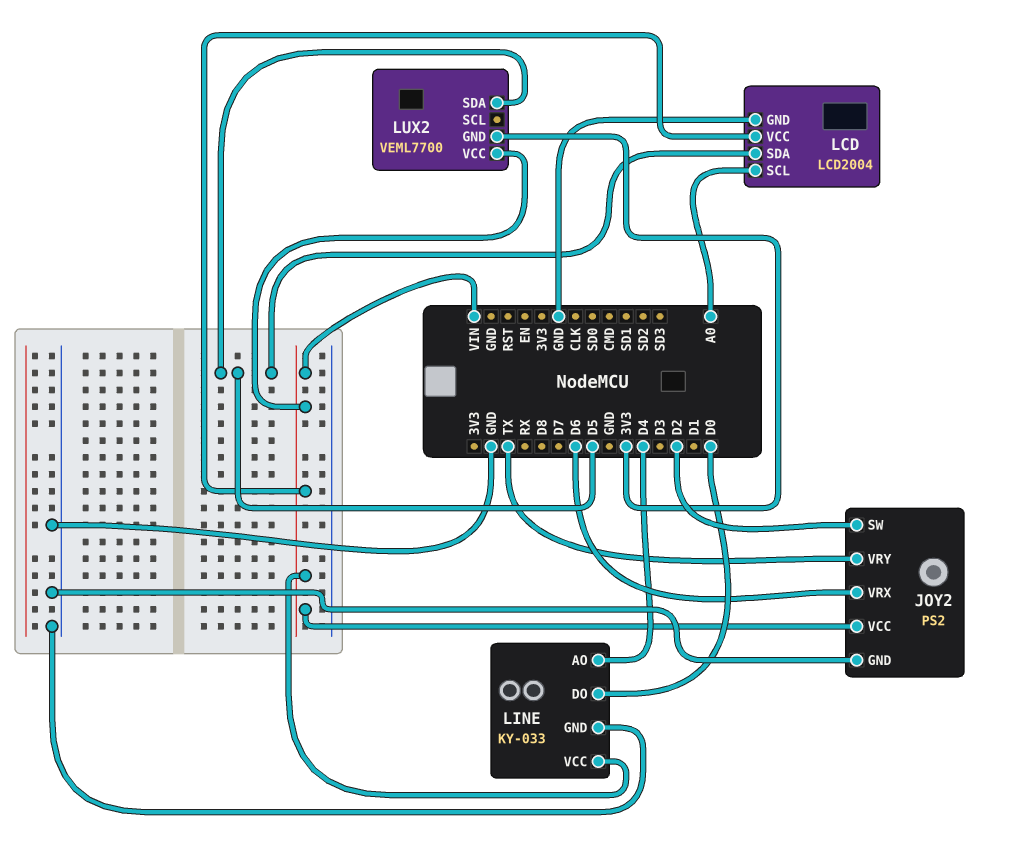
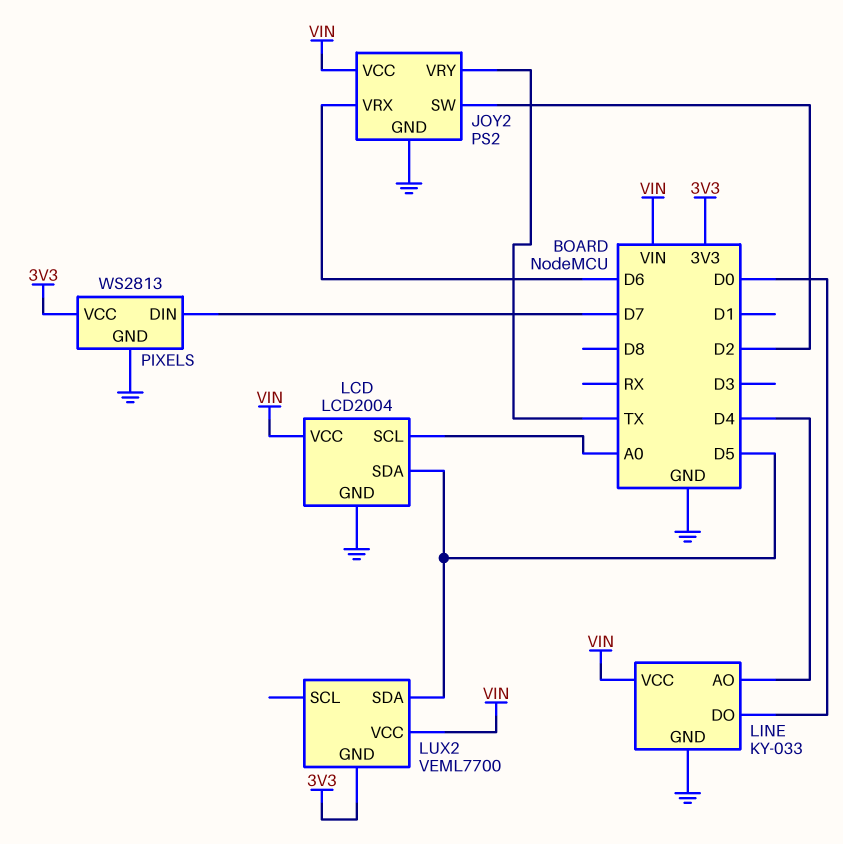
PIXELS: none -> WS2813
PIXELS pin DIN: none -> D7
PIXELS pin GND: none -> GND
PIXELS pin VCC: none -> 3V3

